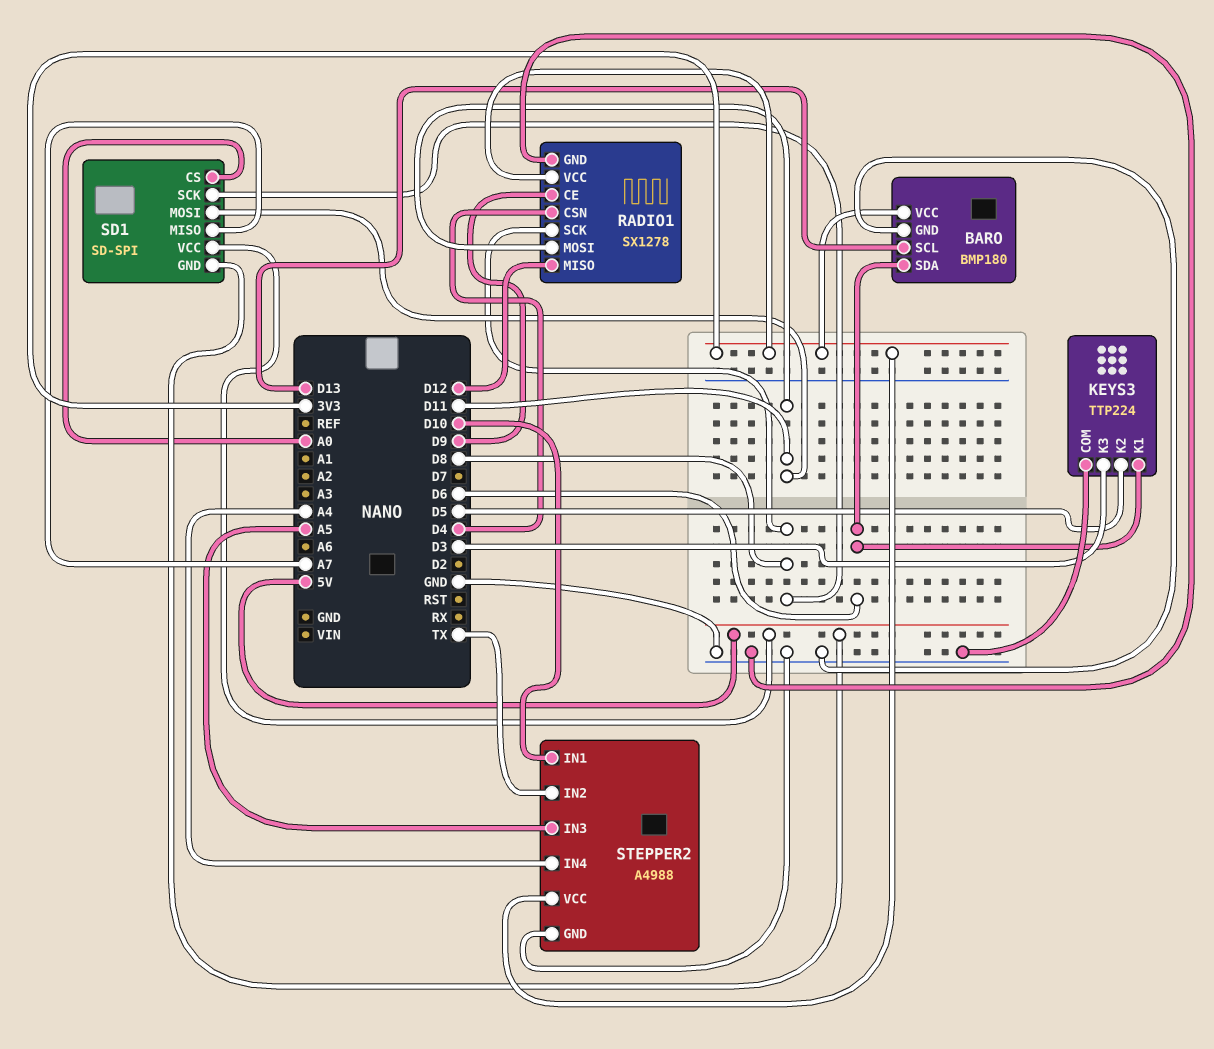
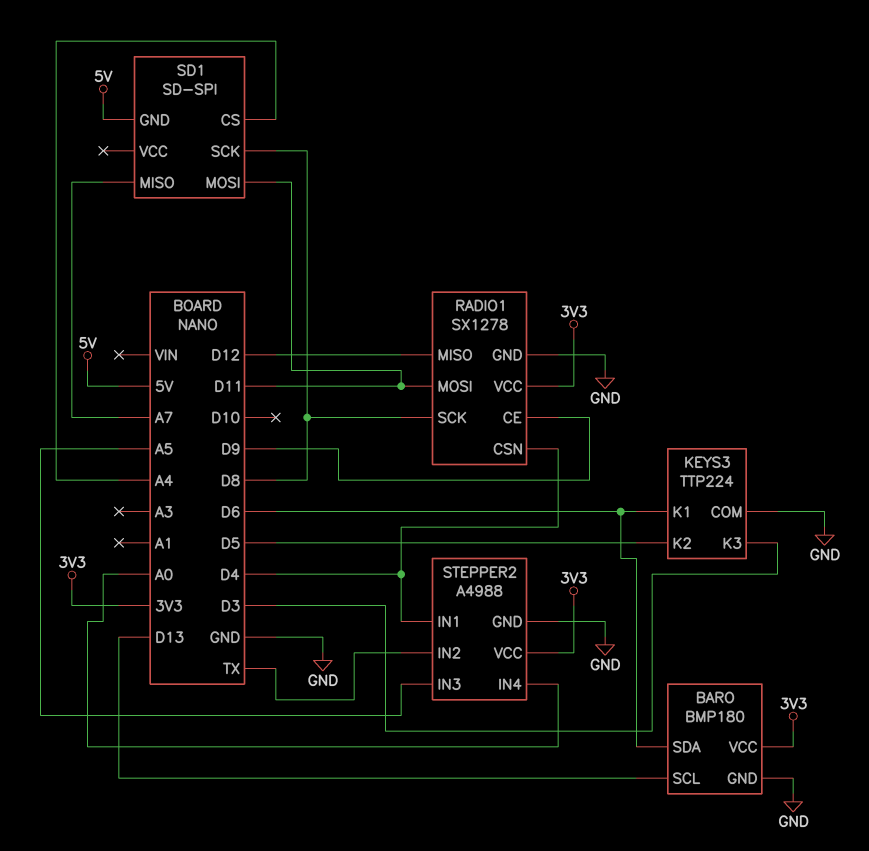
SD1 pin CS: A0 -> A4
SD1 pin VCC: 5V -> none
STEPPER2 pin IN1: D10 -> D4
STEPPER2 pin IN4: A4 -> A0

